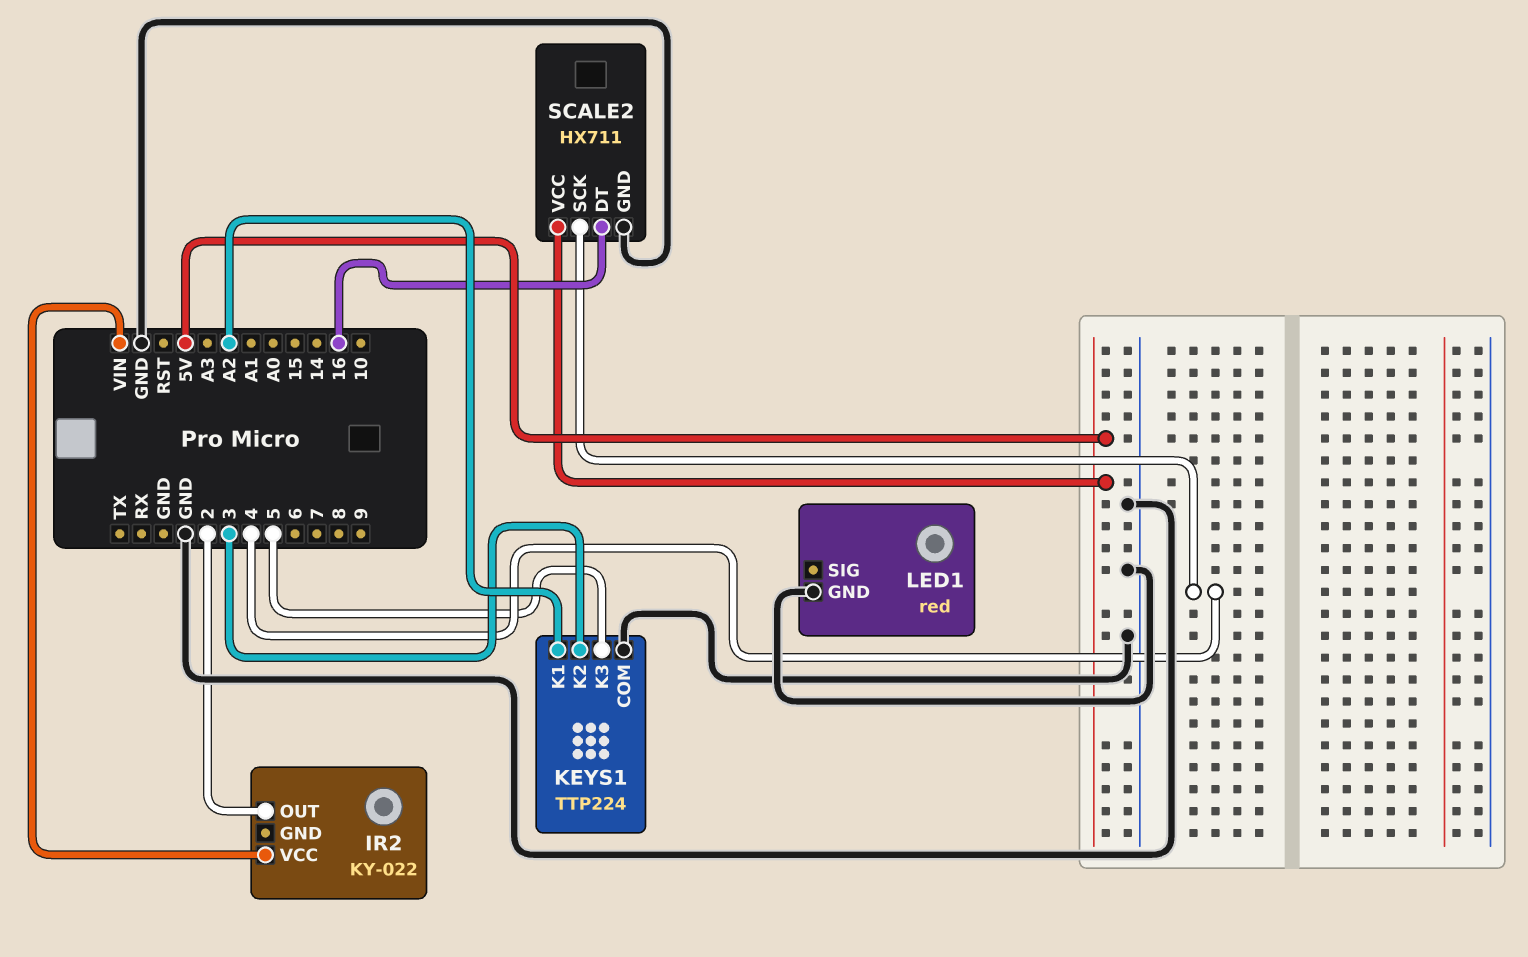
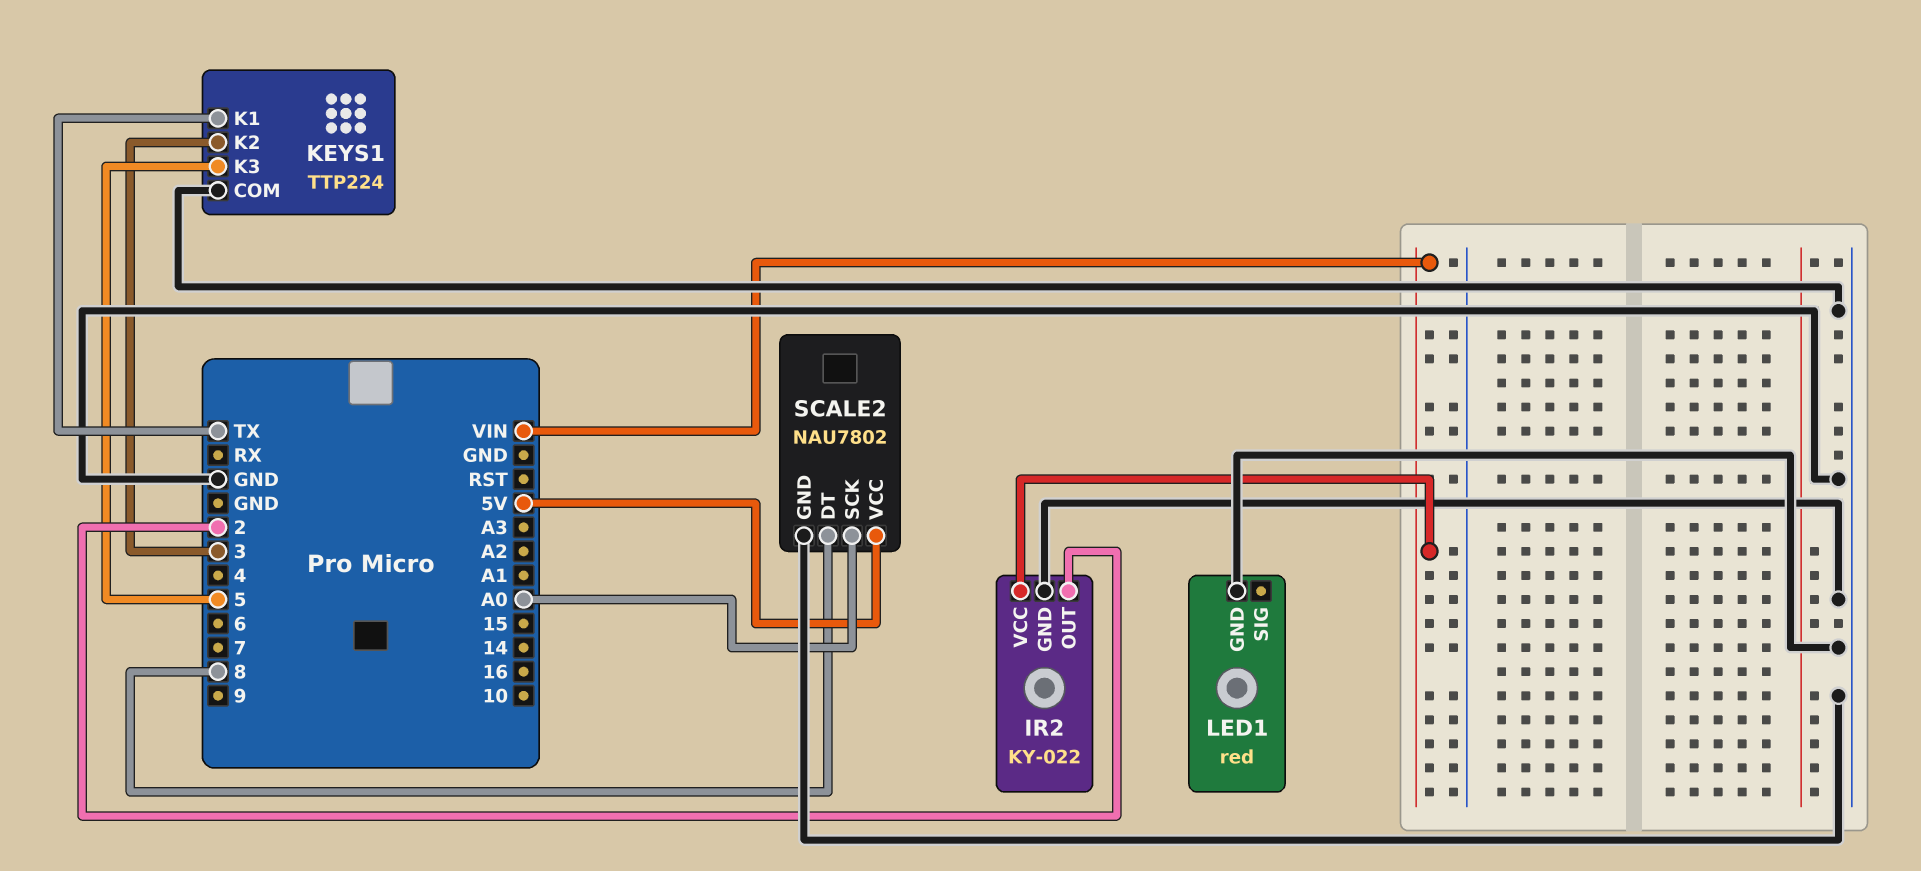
IR2 pin GND: none -> GND
KEYS1 pin K1: A2 -> TX
SCALE2: HX711 -> NAU7802
SCALE2 pin DT: 16 -> 8
SCALE2 pin SCK: 4 -> A0

